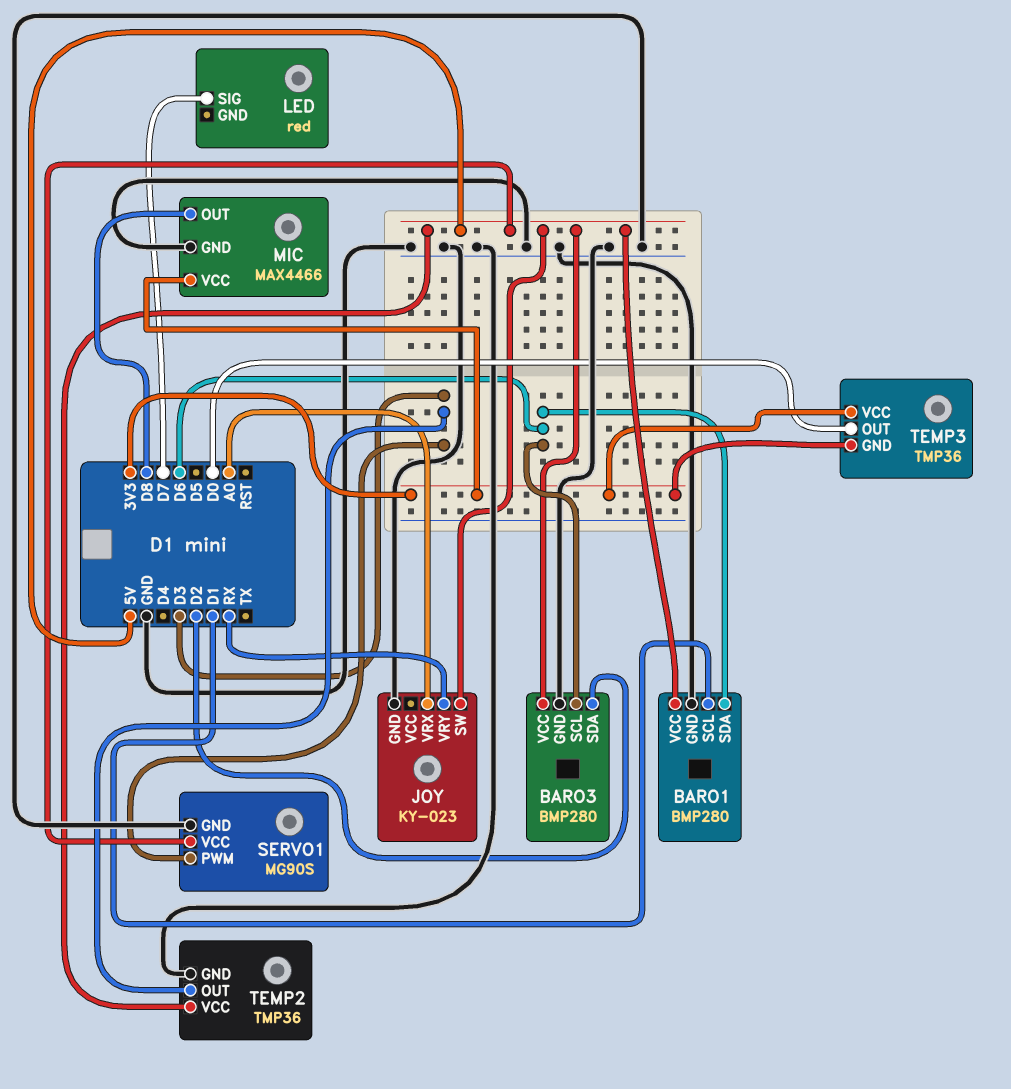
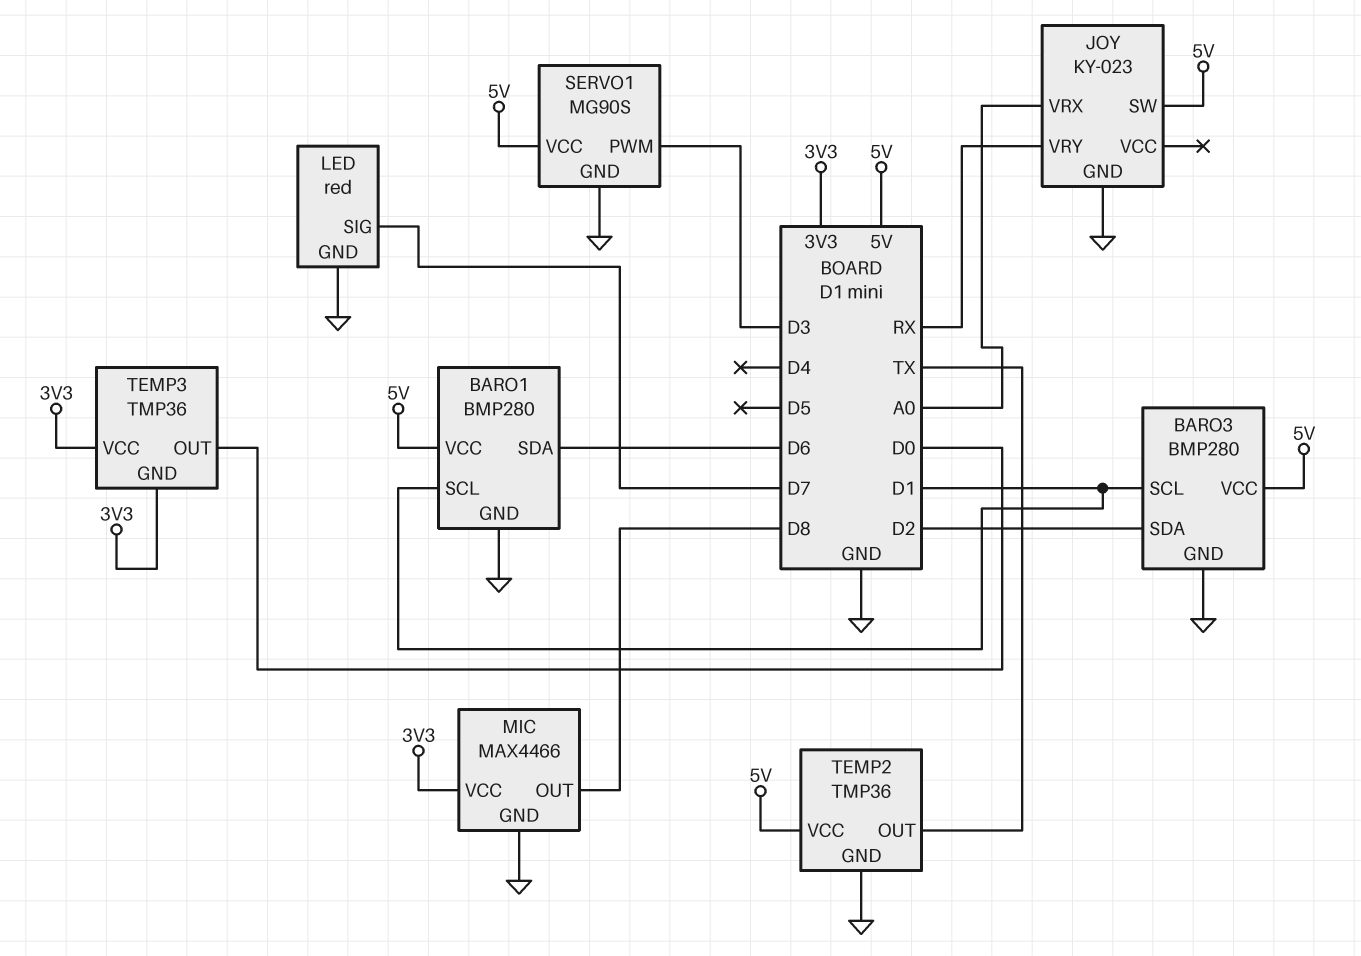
BARO3 pin SCL: D6 -> D1
LED pin GND: none -> GND
TEMP2 pin OUT: D3 -> TX

